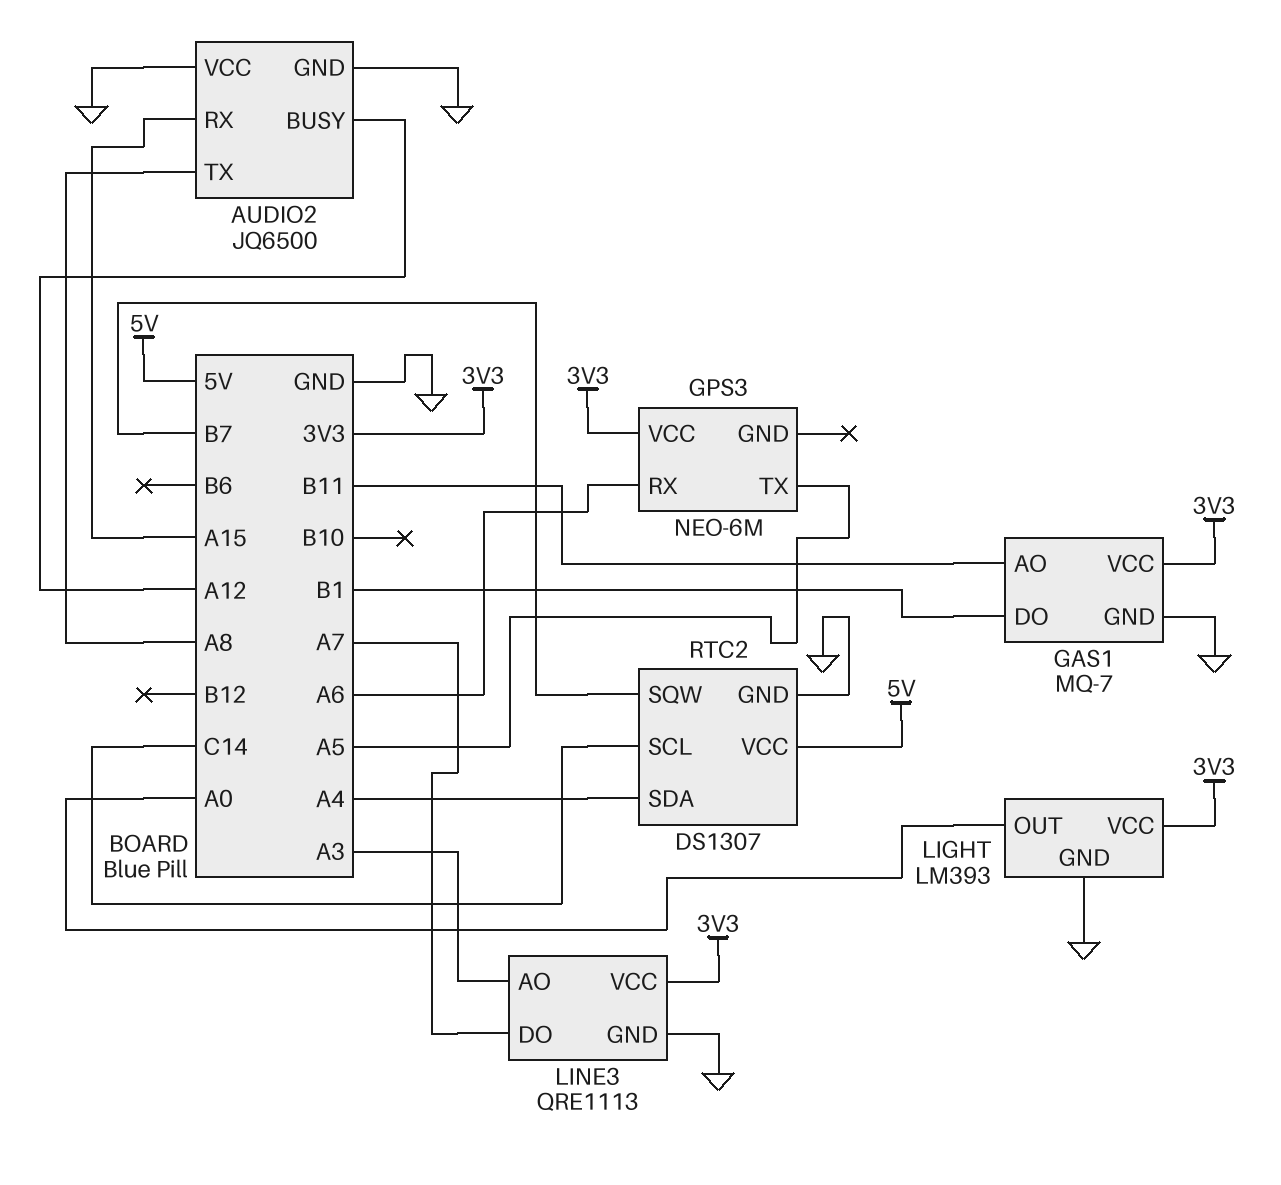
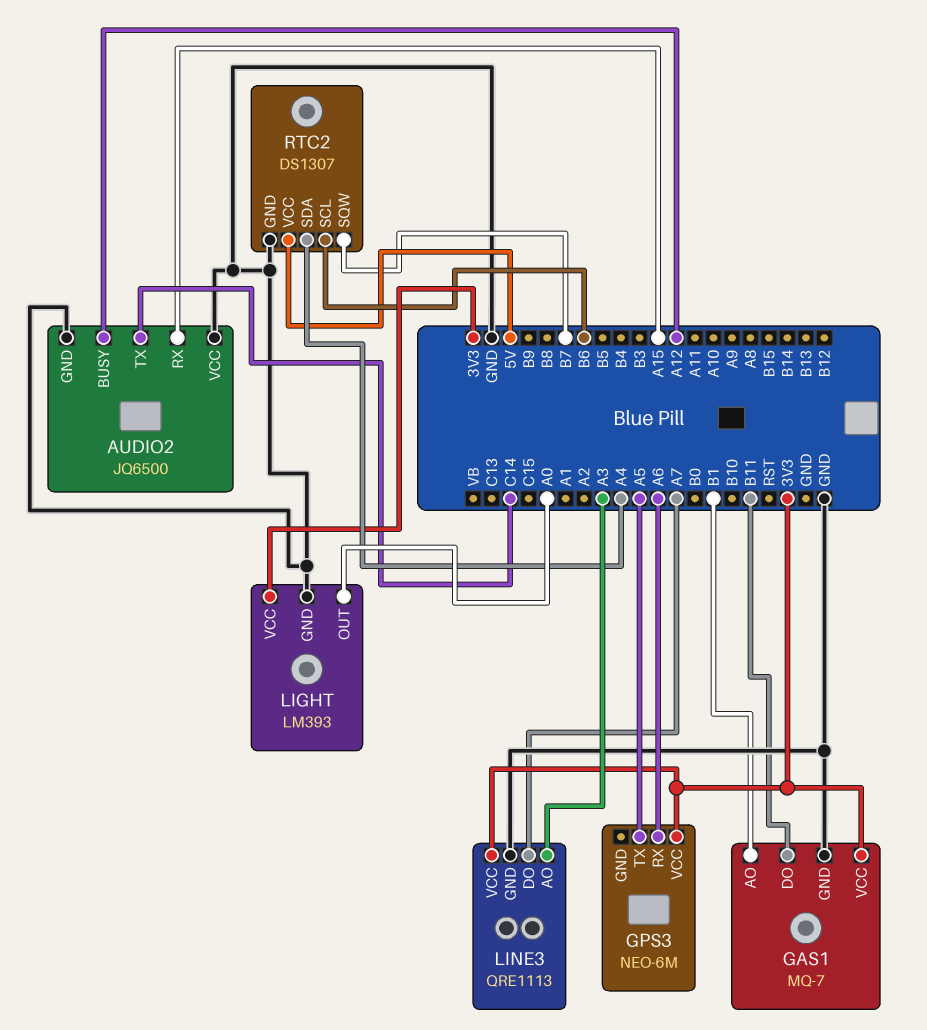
AUDIO2 pin TX: A8 -> C14
GAS1 pin AO: B11 -> B1
GAS1 pin DO: B1 -> B11
RTC2 pin SCL: C14 -> B6

